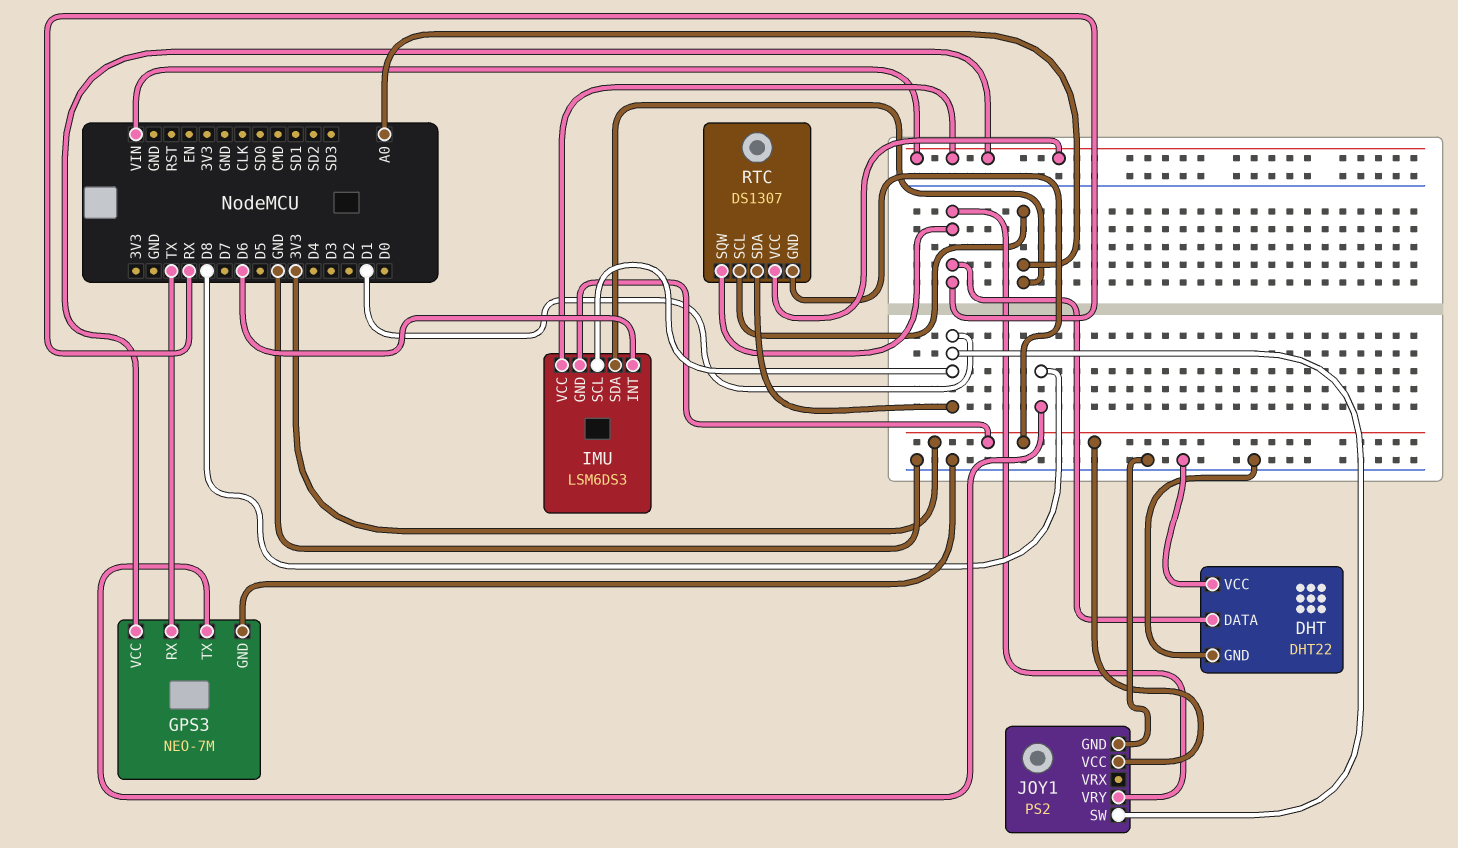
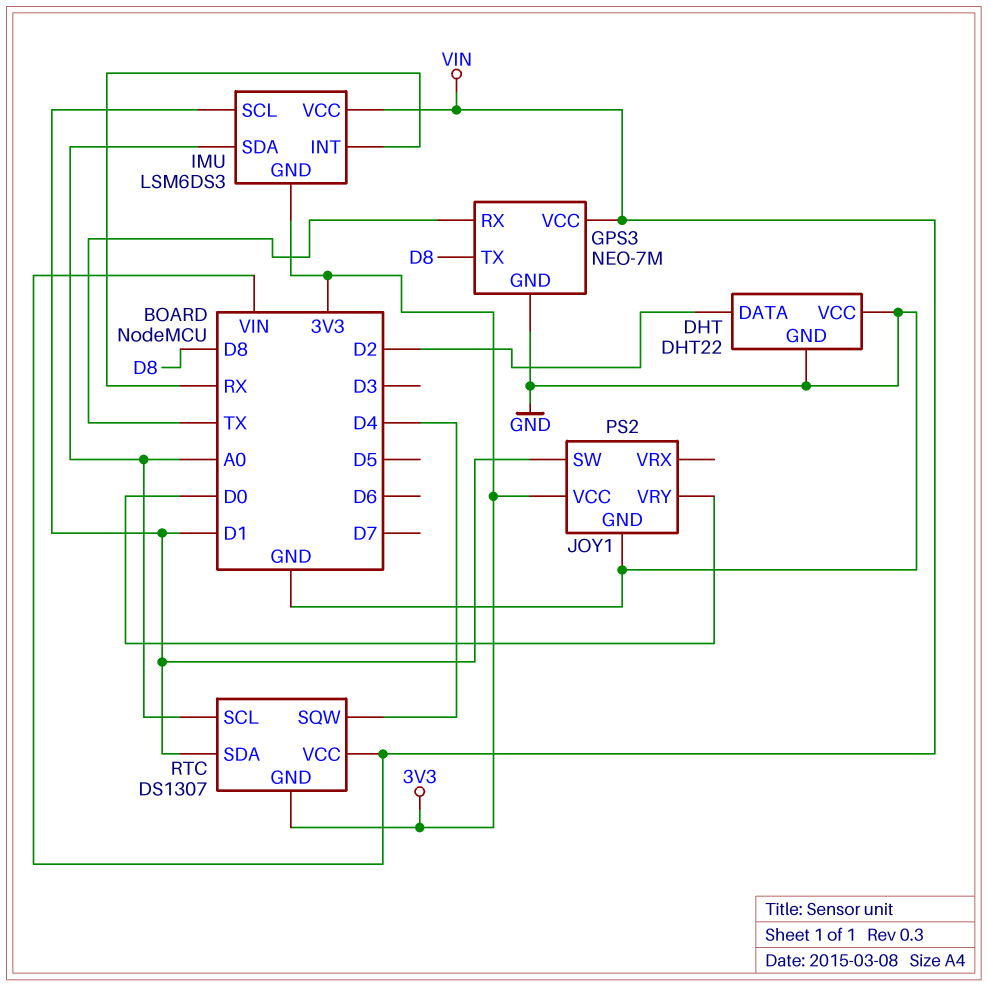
DHT pin DATA: RX -> D2
IMU pin INT: D6 -> RX
JOY1 pin VRY: RX -> D0
RTC pin SQW: RX -> D4

